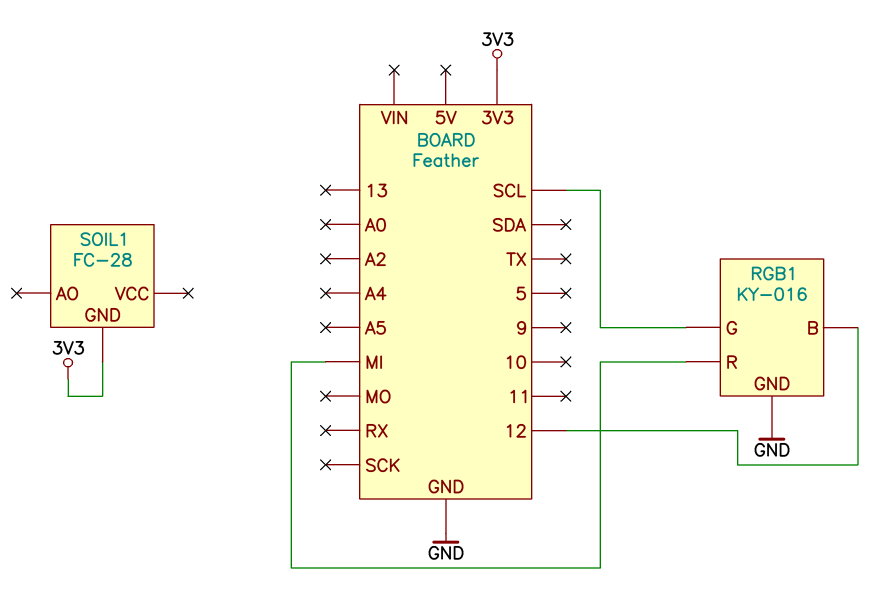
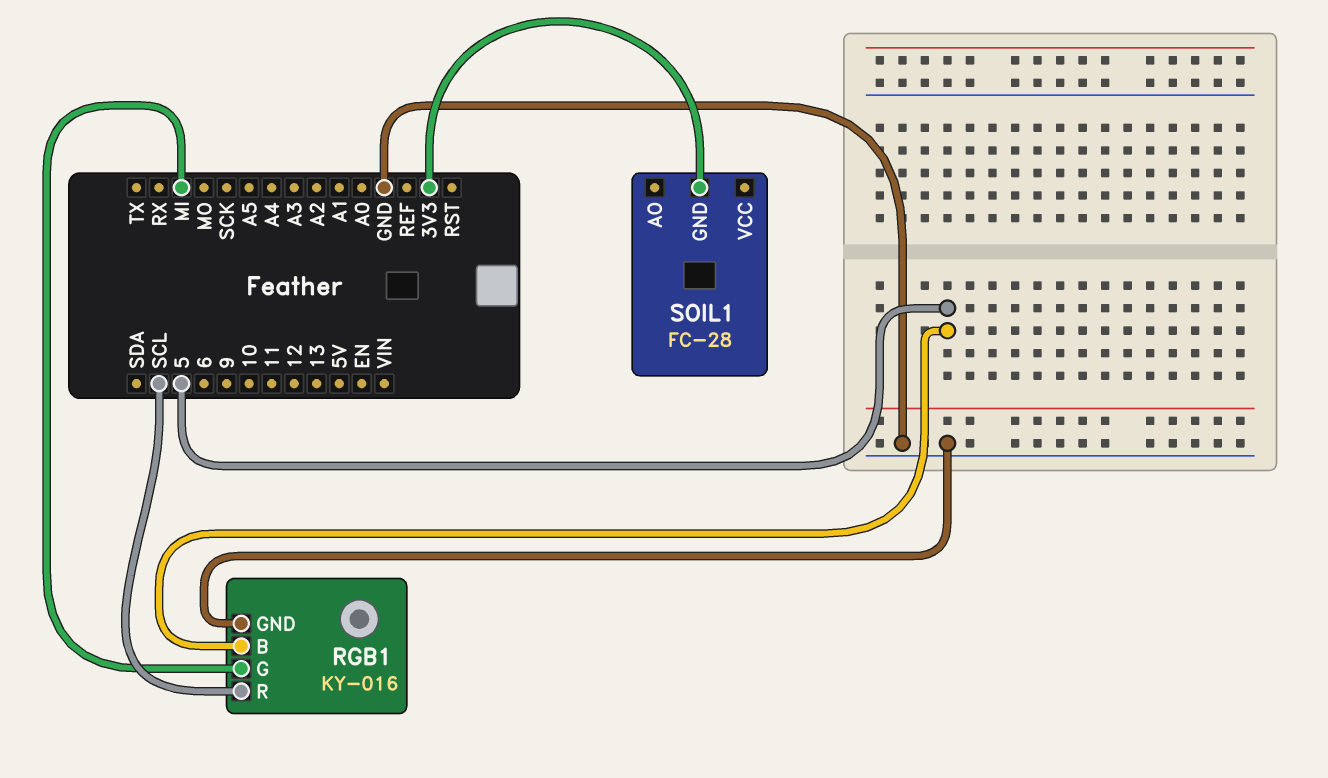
RGB1 pin B: 12 -> 5
RGB1 pin G: SCL -> MI
RGB1 pin R: MI -> SCL

